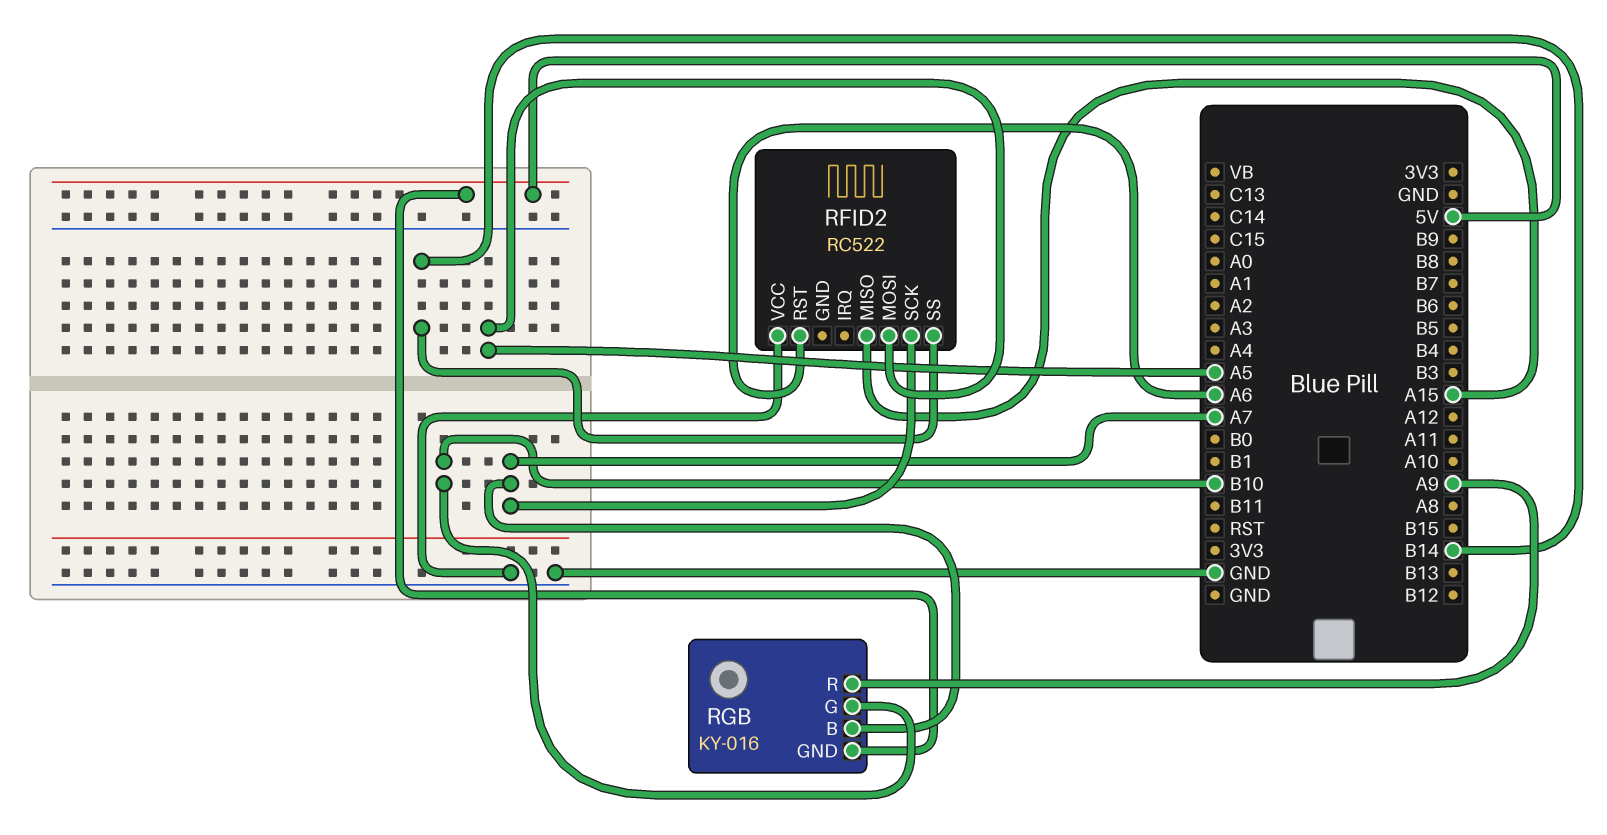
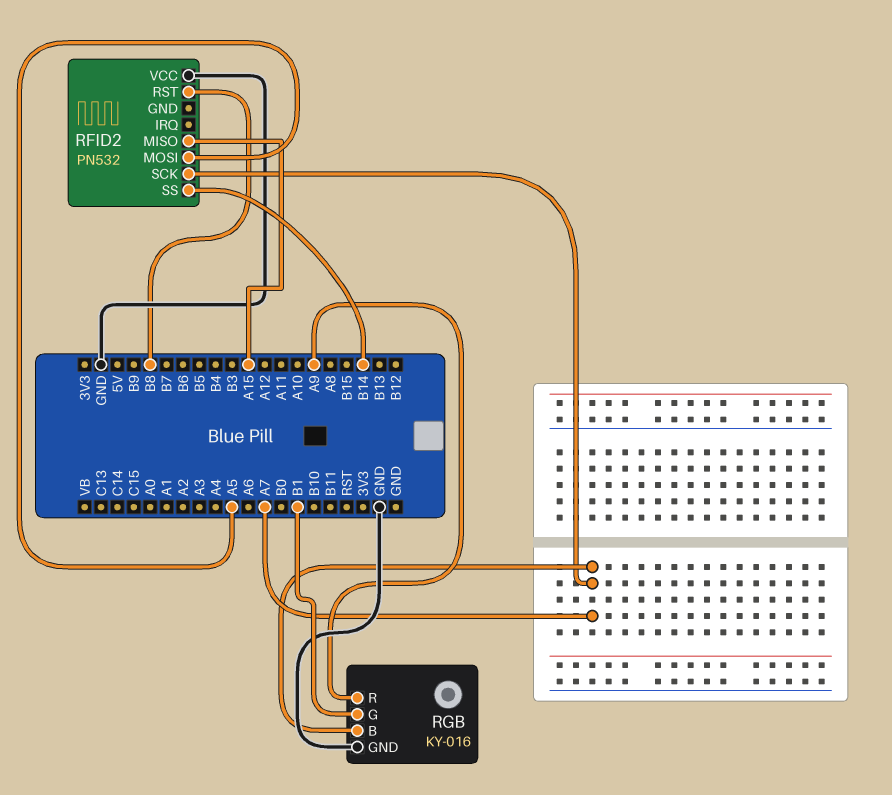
RFID2: RC522 -> PN532
RFID2 pin RST: A6 -> B8
RGB pin G: B10 -> B1
RGB pin GND: 5V -> GND

